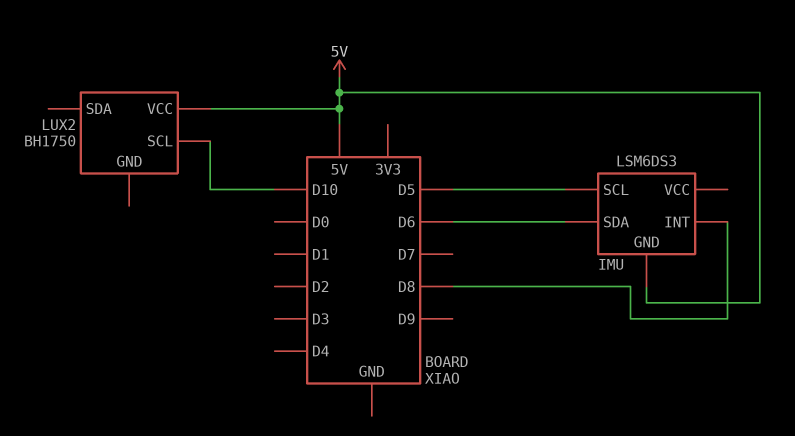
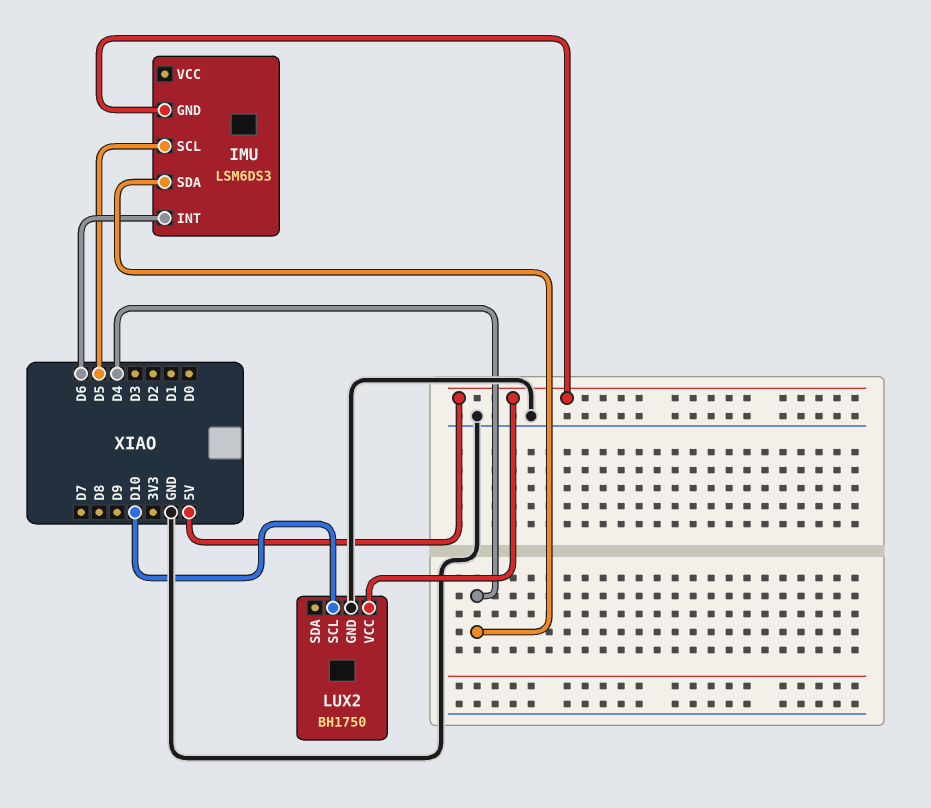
IMU pin INT: D8 -> D6
IMU pin SDA: D6 -> D4
LUX2 pin GND: none -> GND

